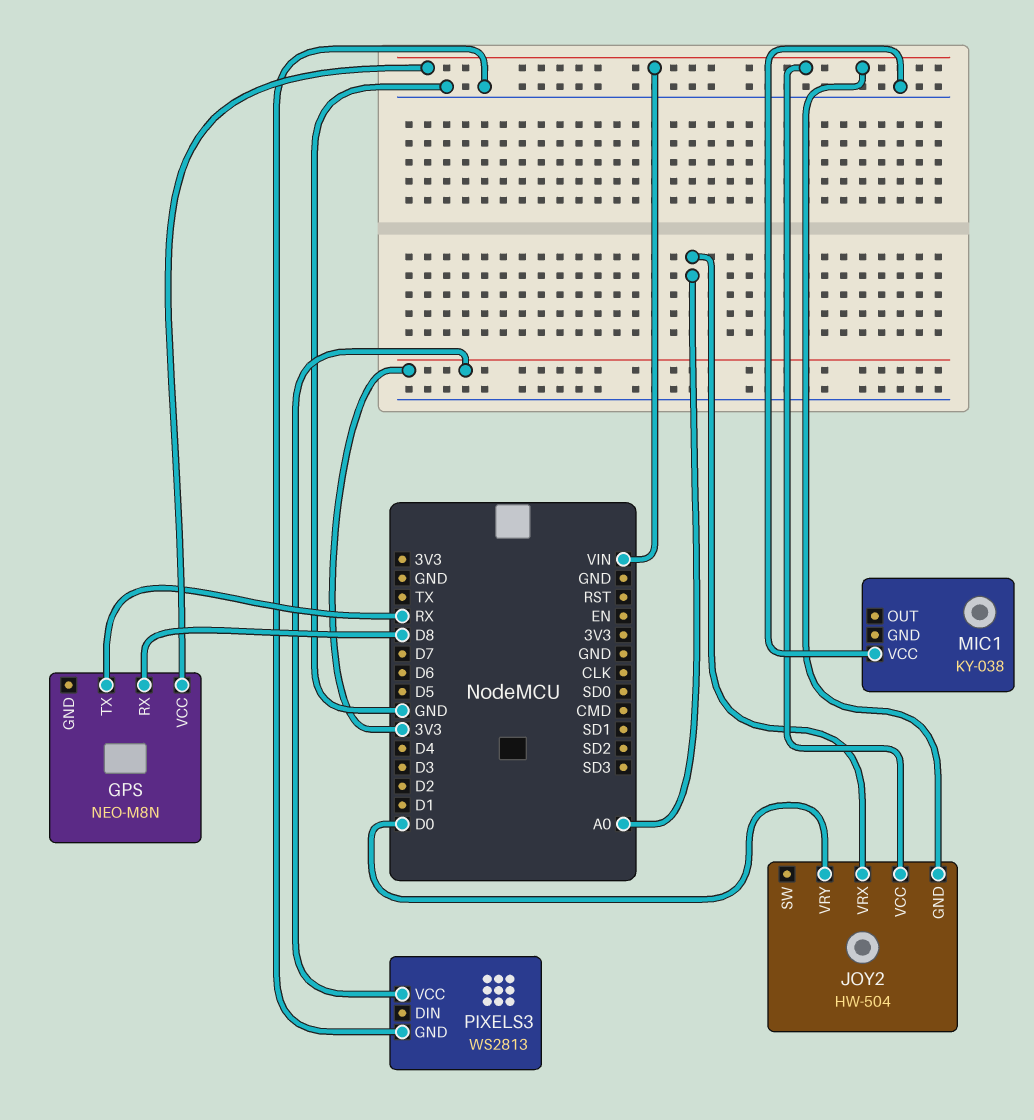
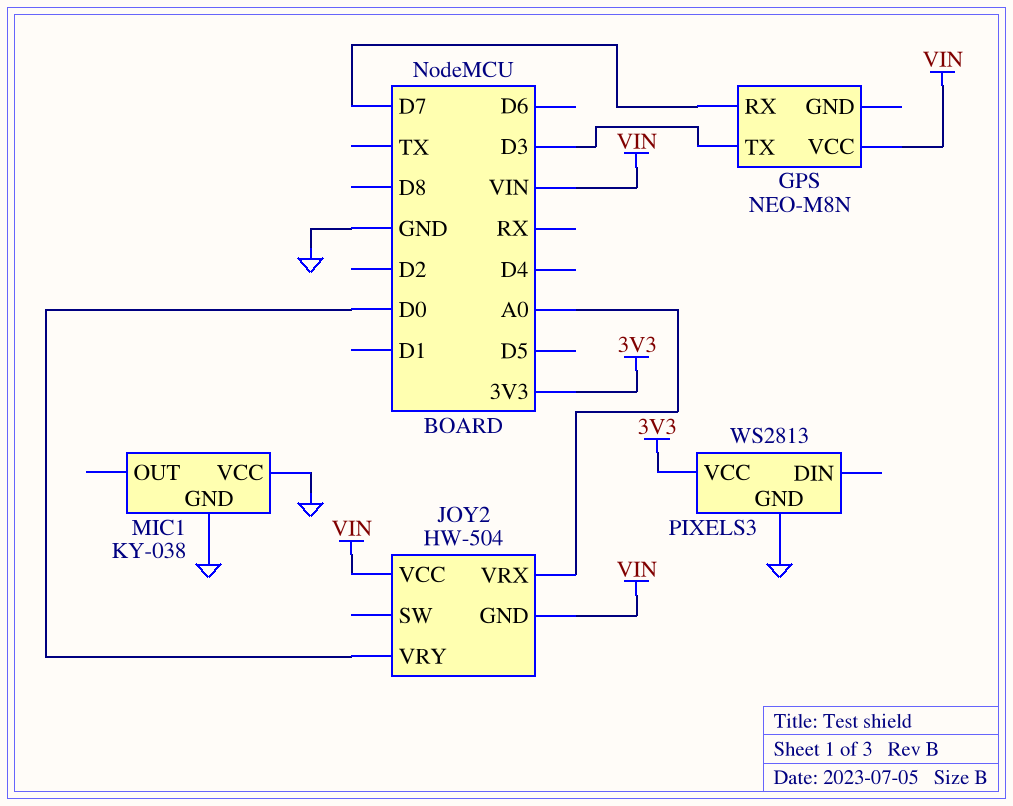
GPS pin RX: D8 -> D7
GPS pin TX: RX -> D3
MIC1 pin GND: none -> GND

